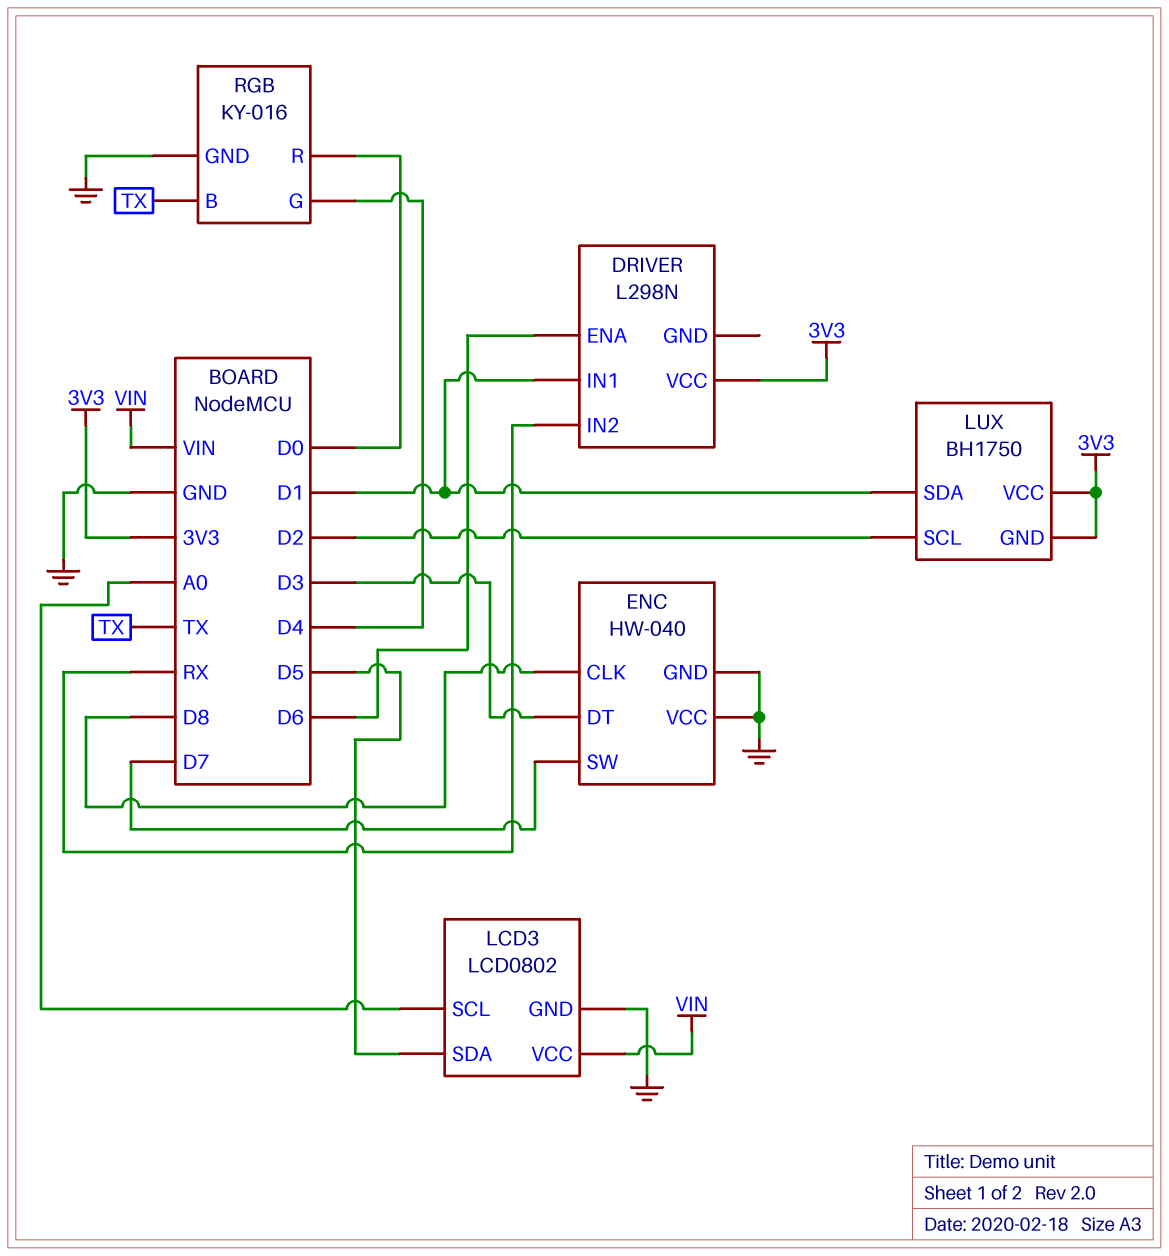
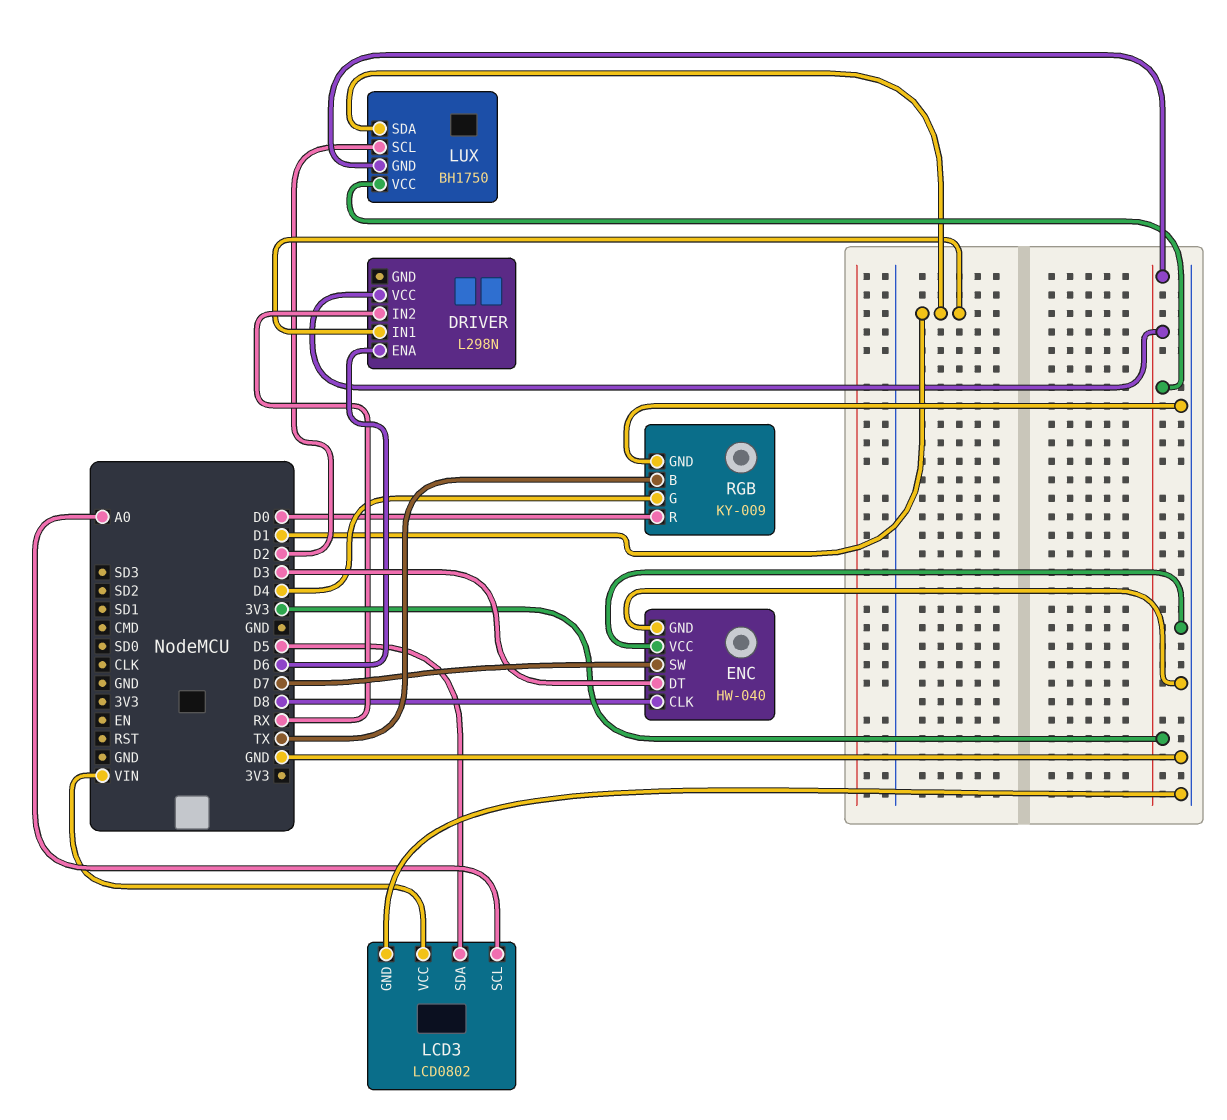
RGB: KY-016 -> KY-009

